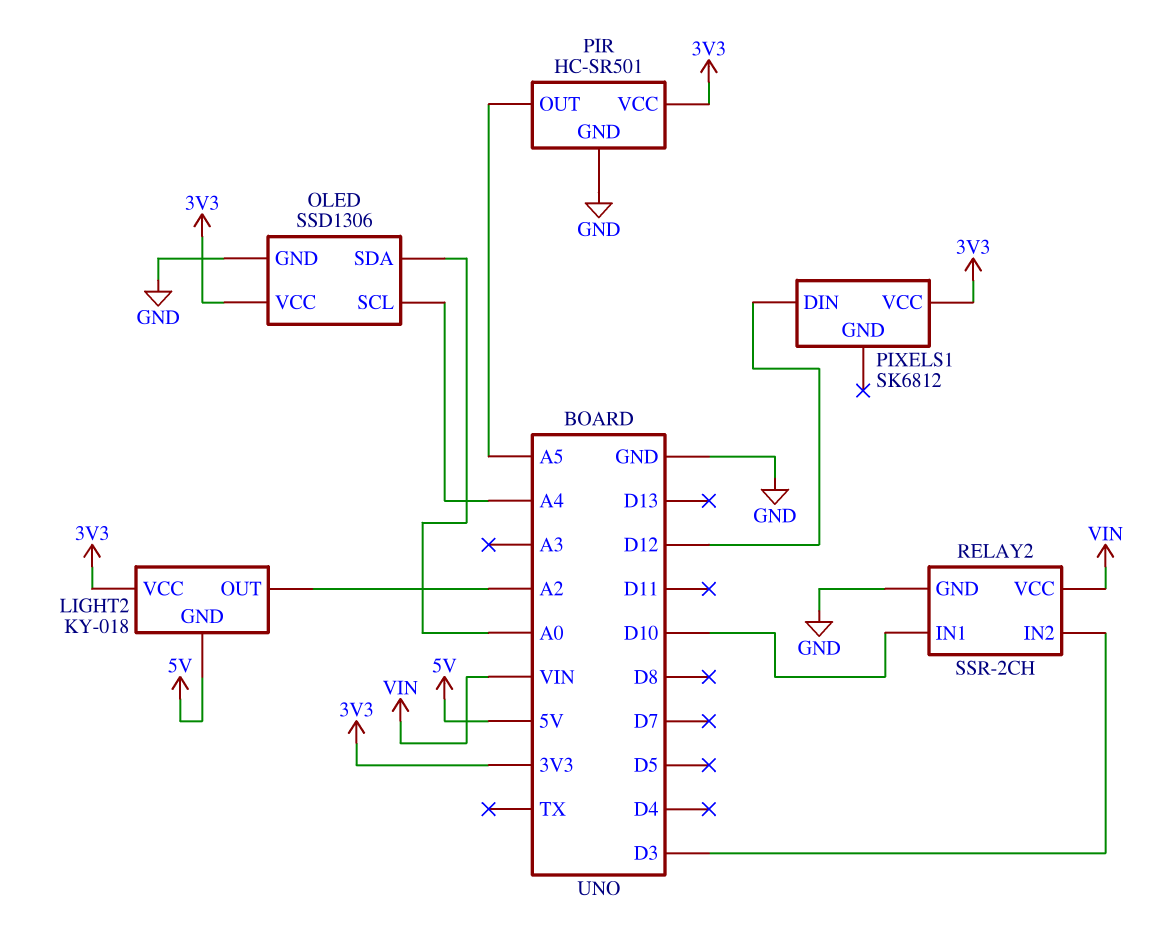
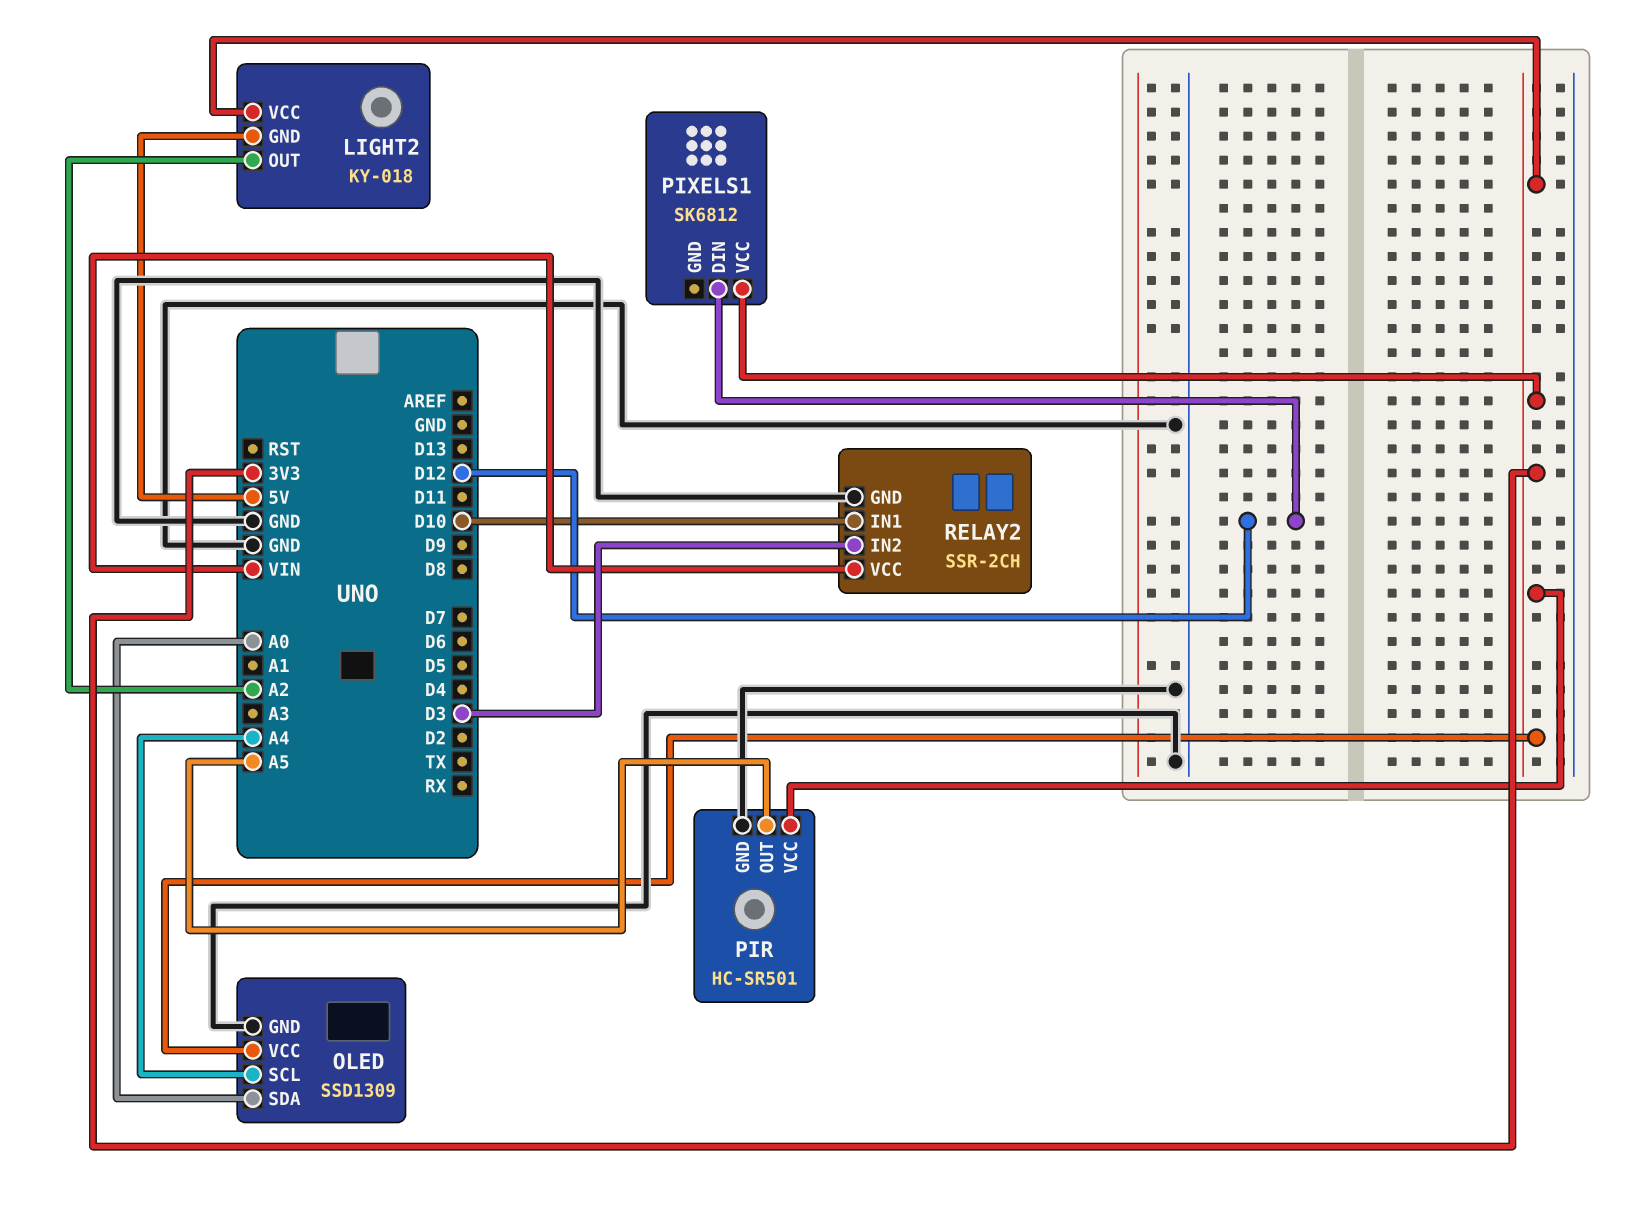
OLED: SSD1306 -> SSD1309

